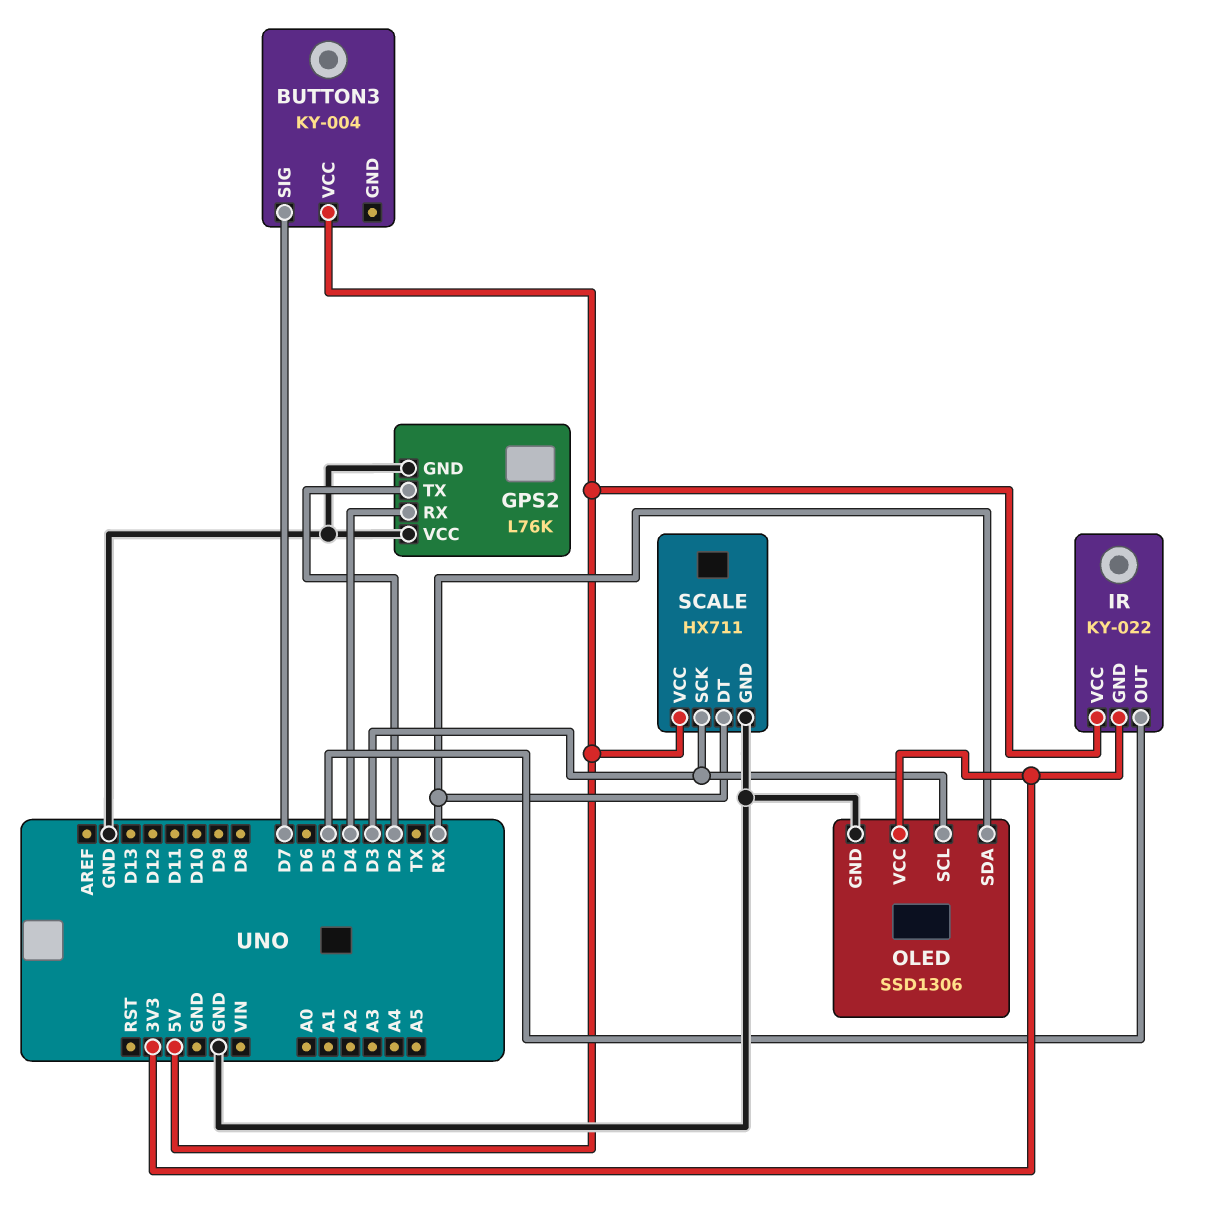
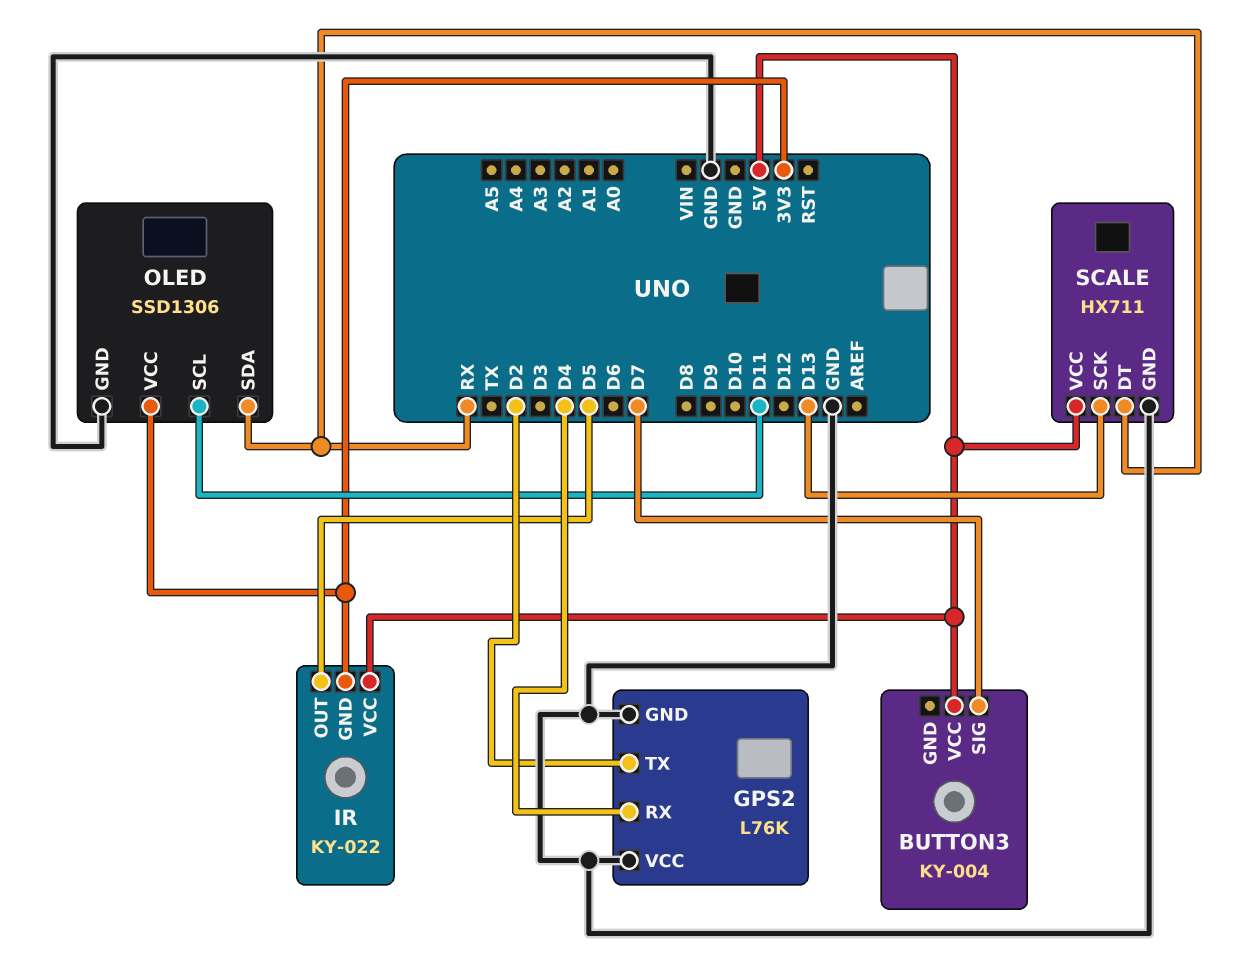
OLED pin SCL: D3 -> D11
SCALE pin SCK: D3 -> D13

